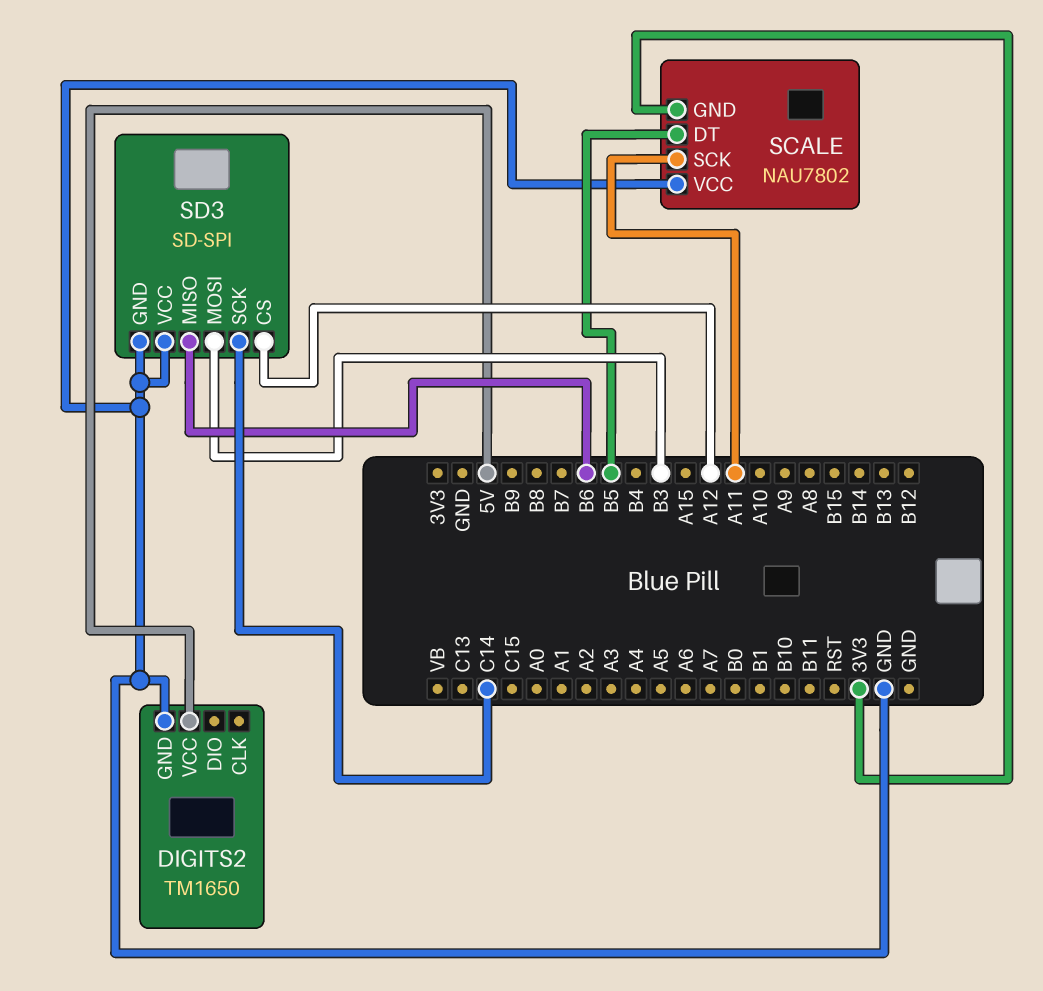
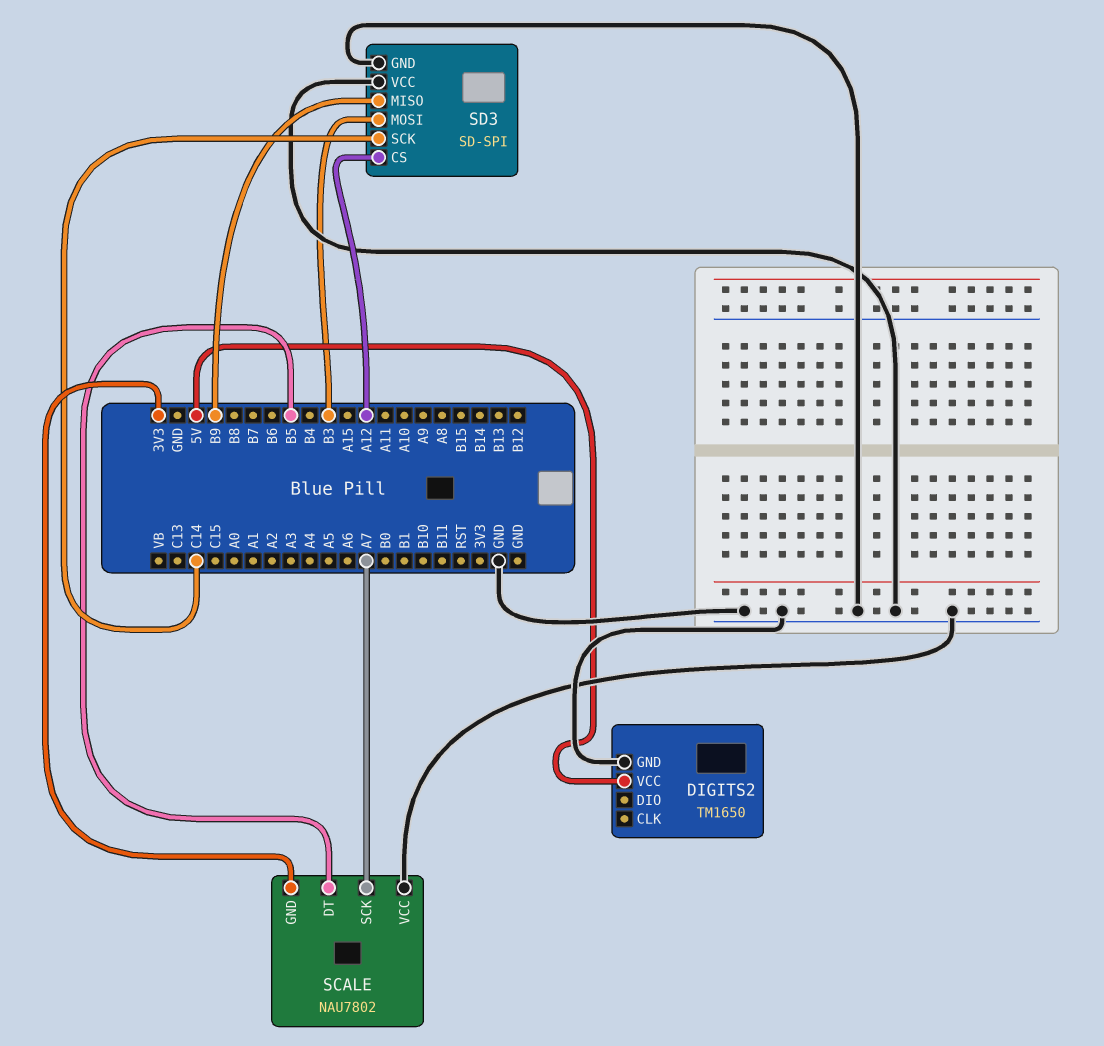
SCALE pin SCK: A11 -> A7
SD3 pin MISO: B6 -> B9

